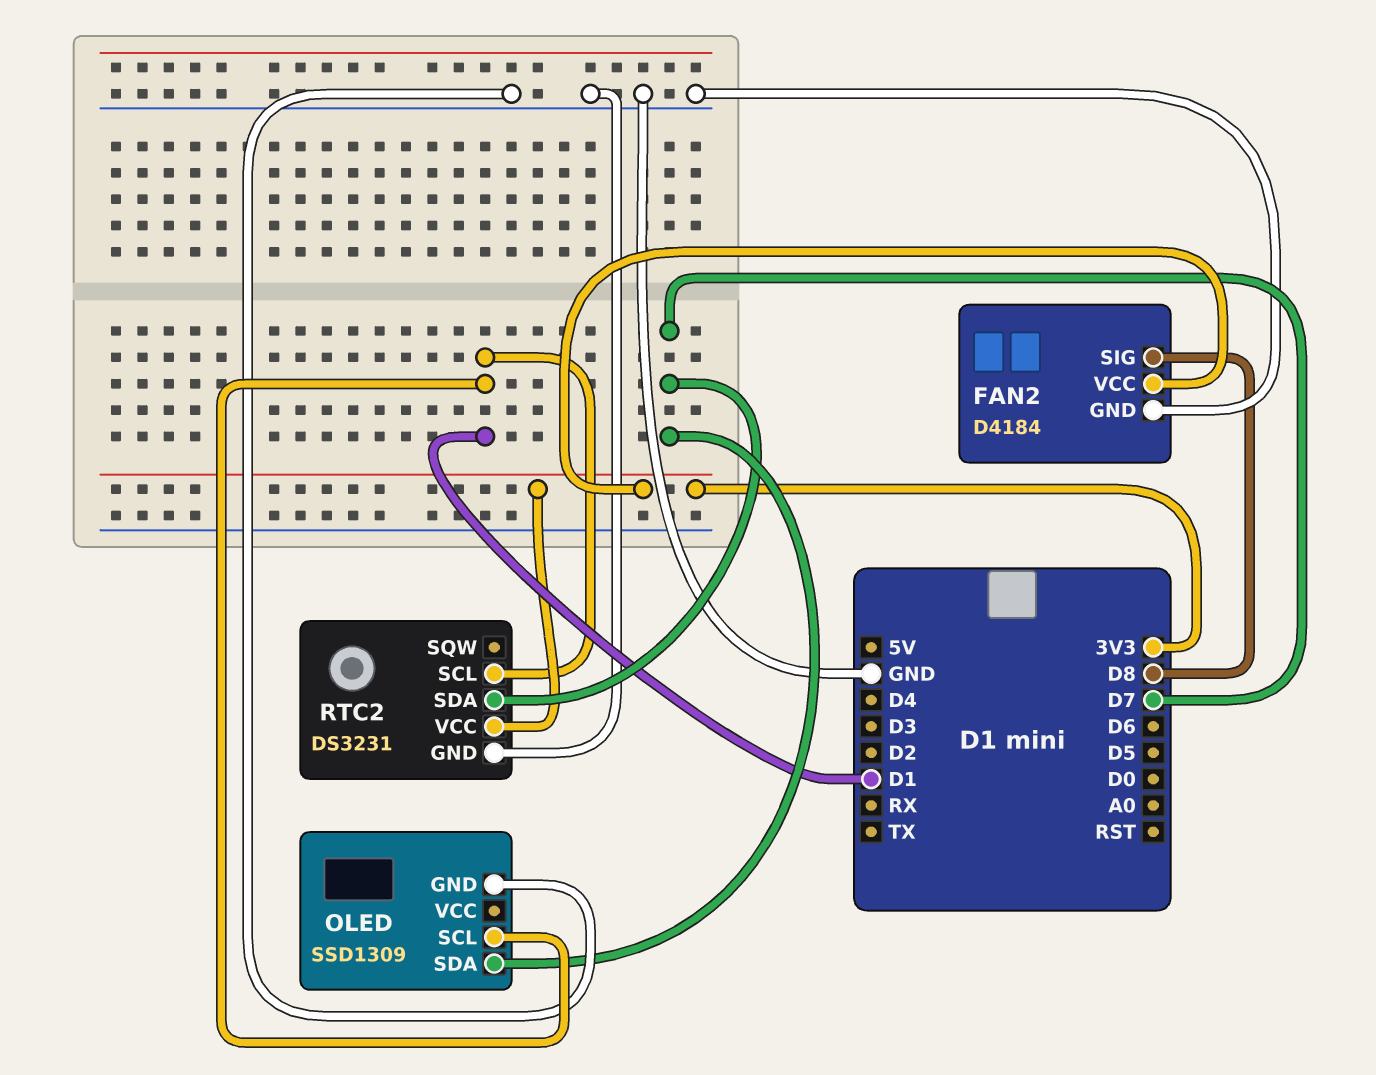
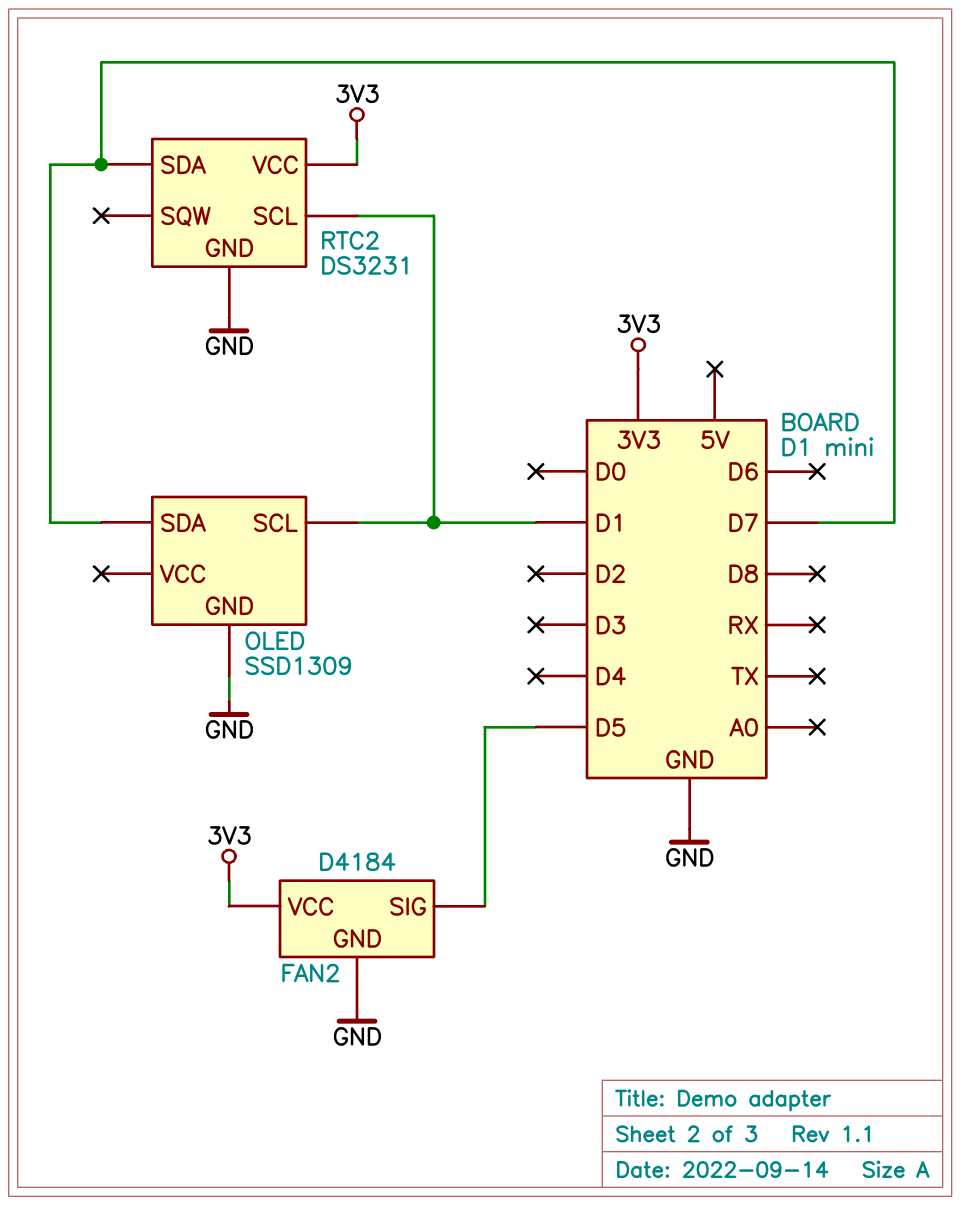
FAN2 pin SIG: D8 -> D5

